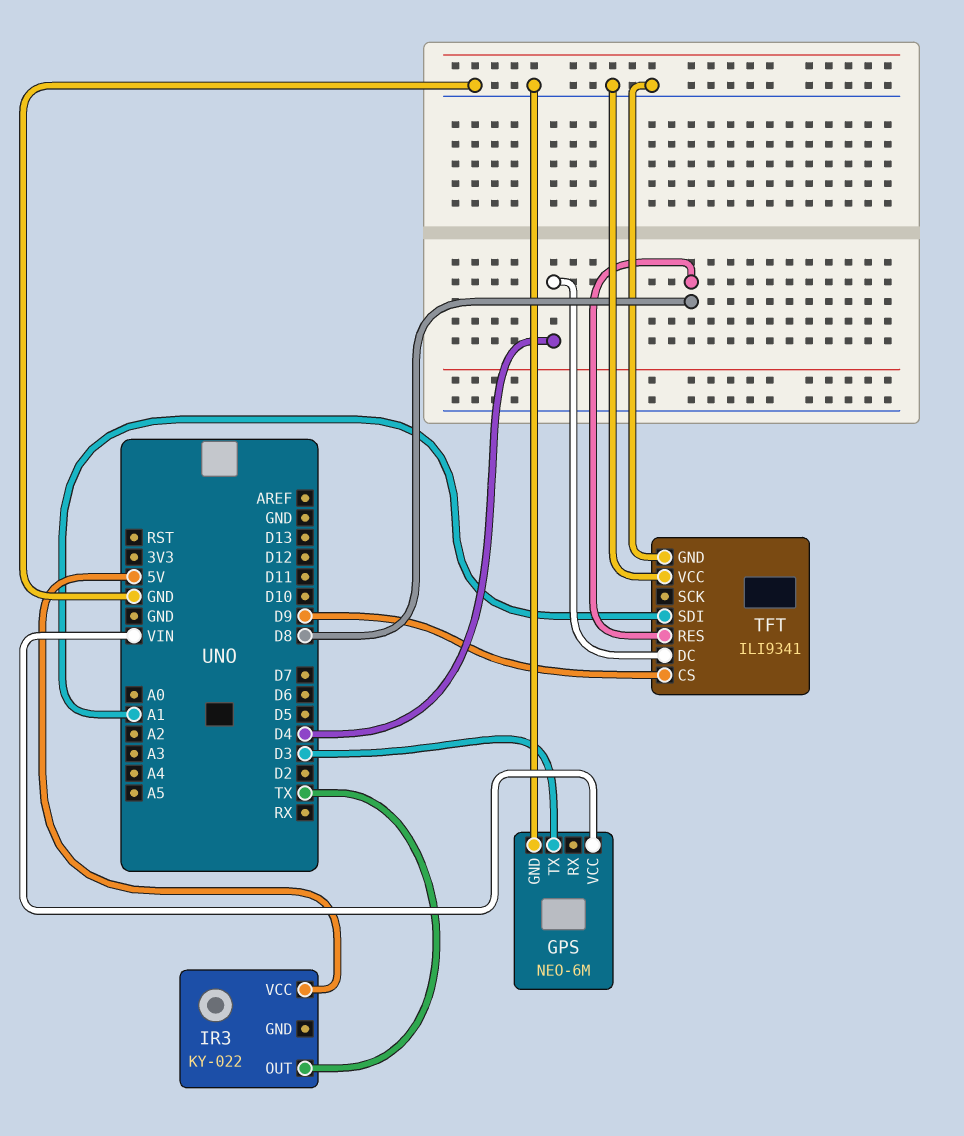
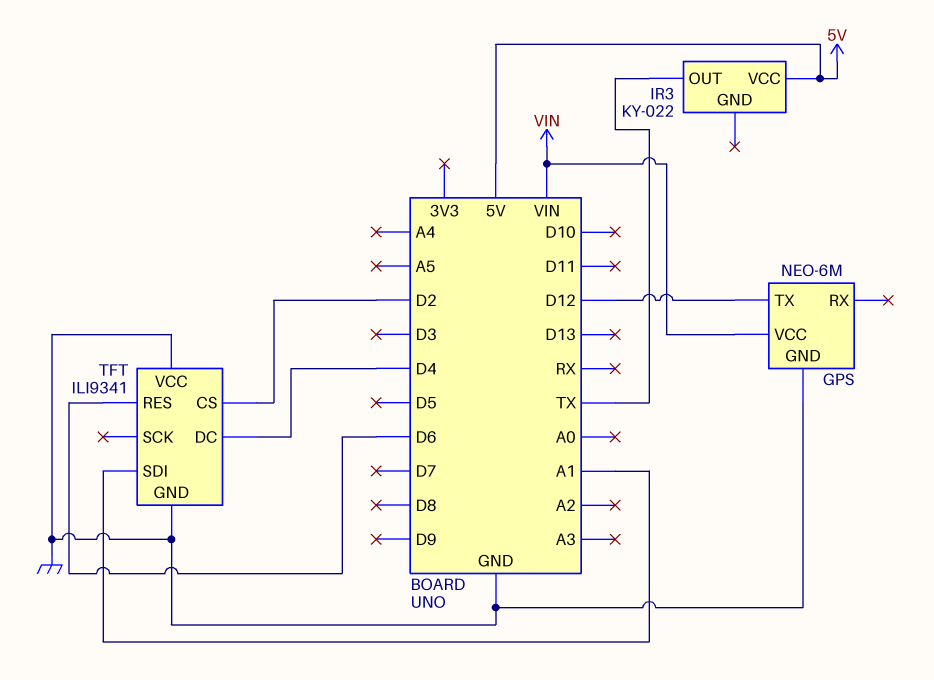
GPS pin TX: D3 -> D12
TFT pin CS: D9 -> D2
TFT pin RES: D8 -> D6

